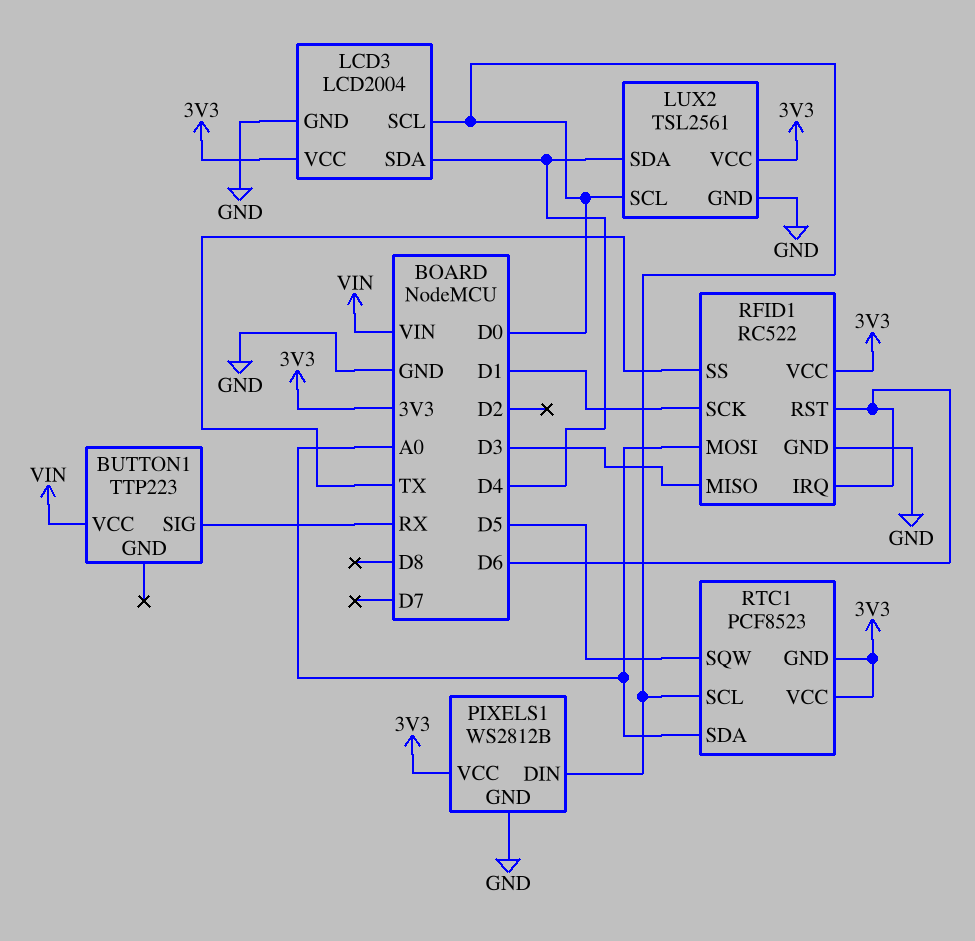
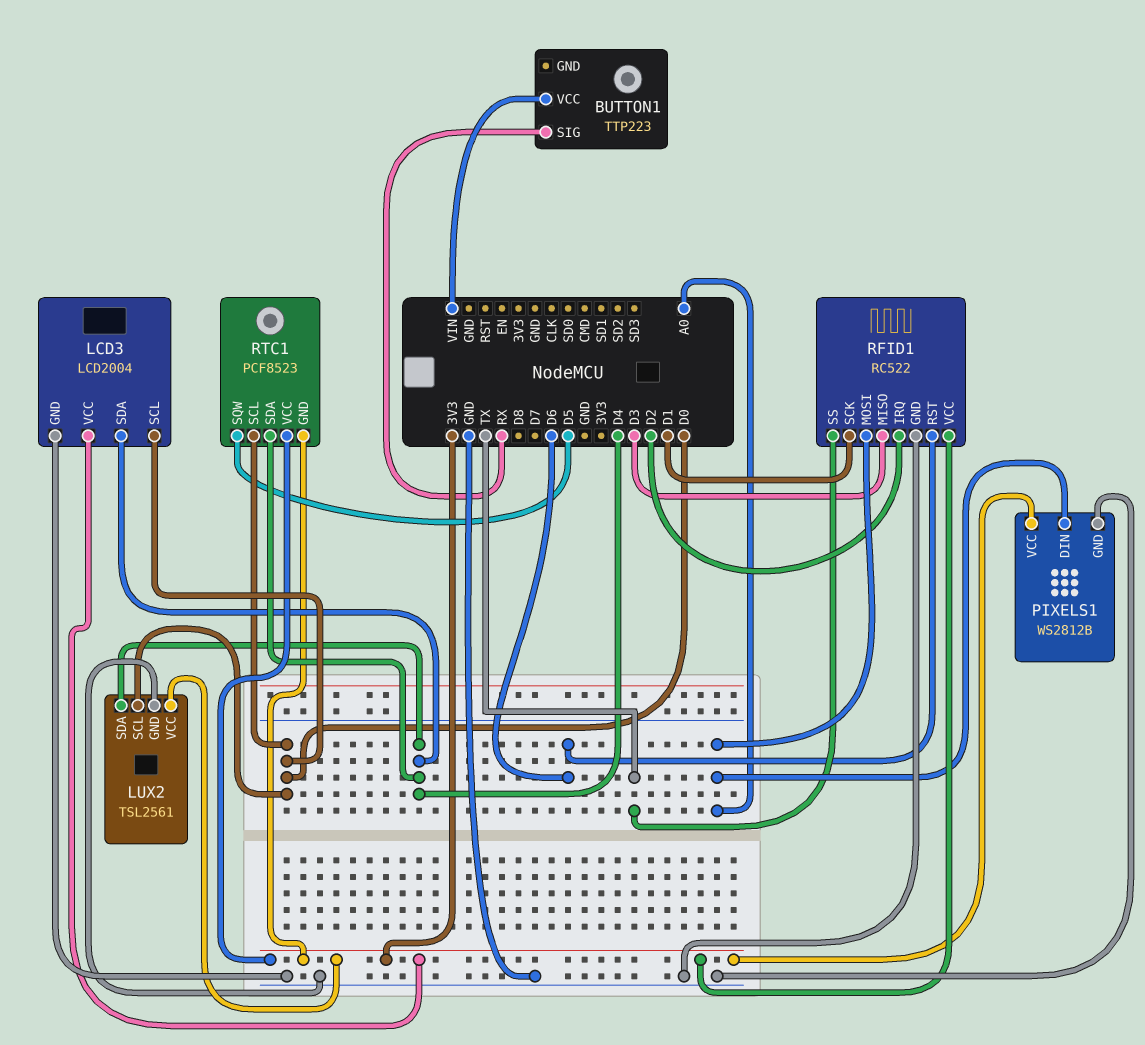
PIXELS1 pin DIN: D0 -> A0
RFID1 pin IRQ: D6 -> D2
RTC1 pin SDA: A0 -> D4

